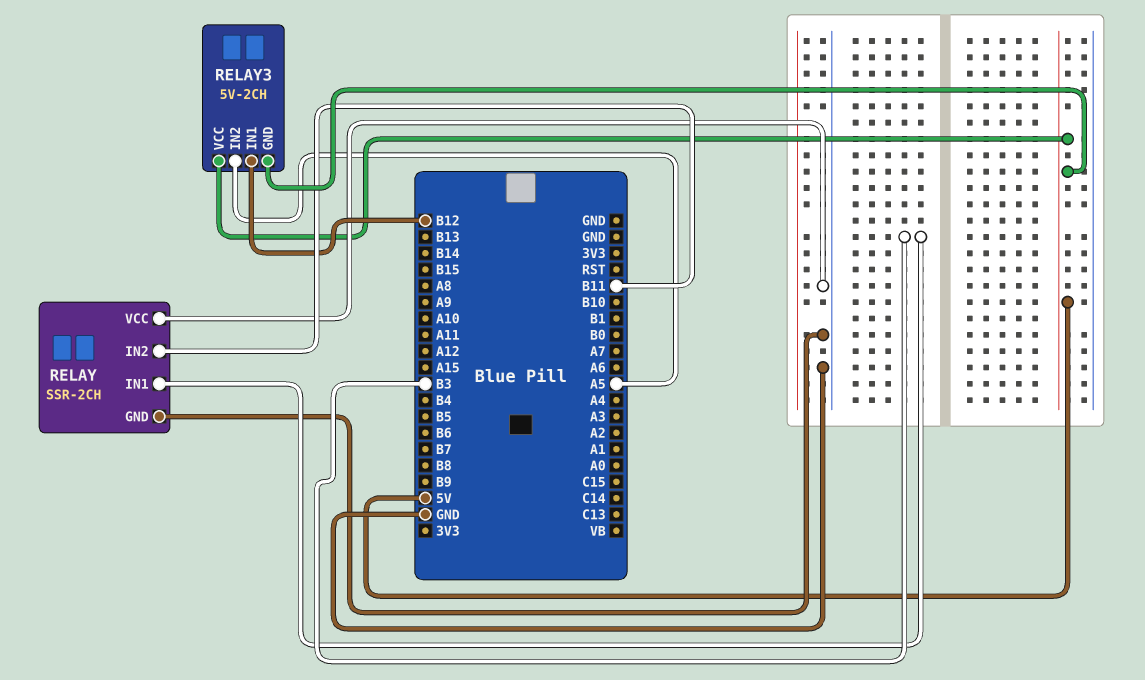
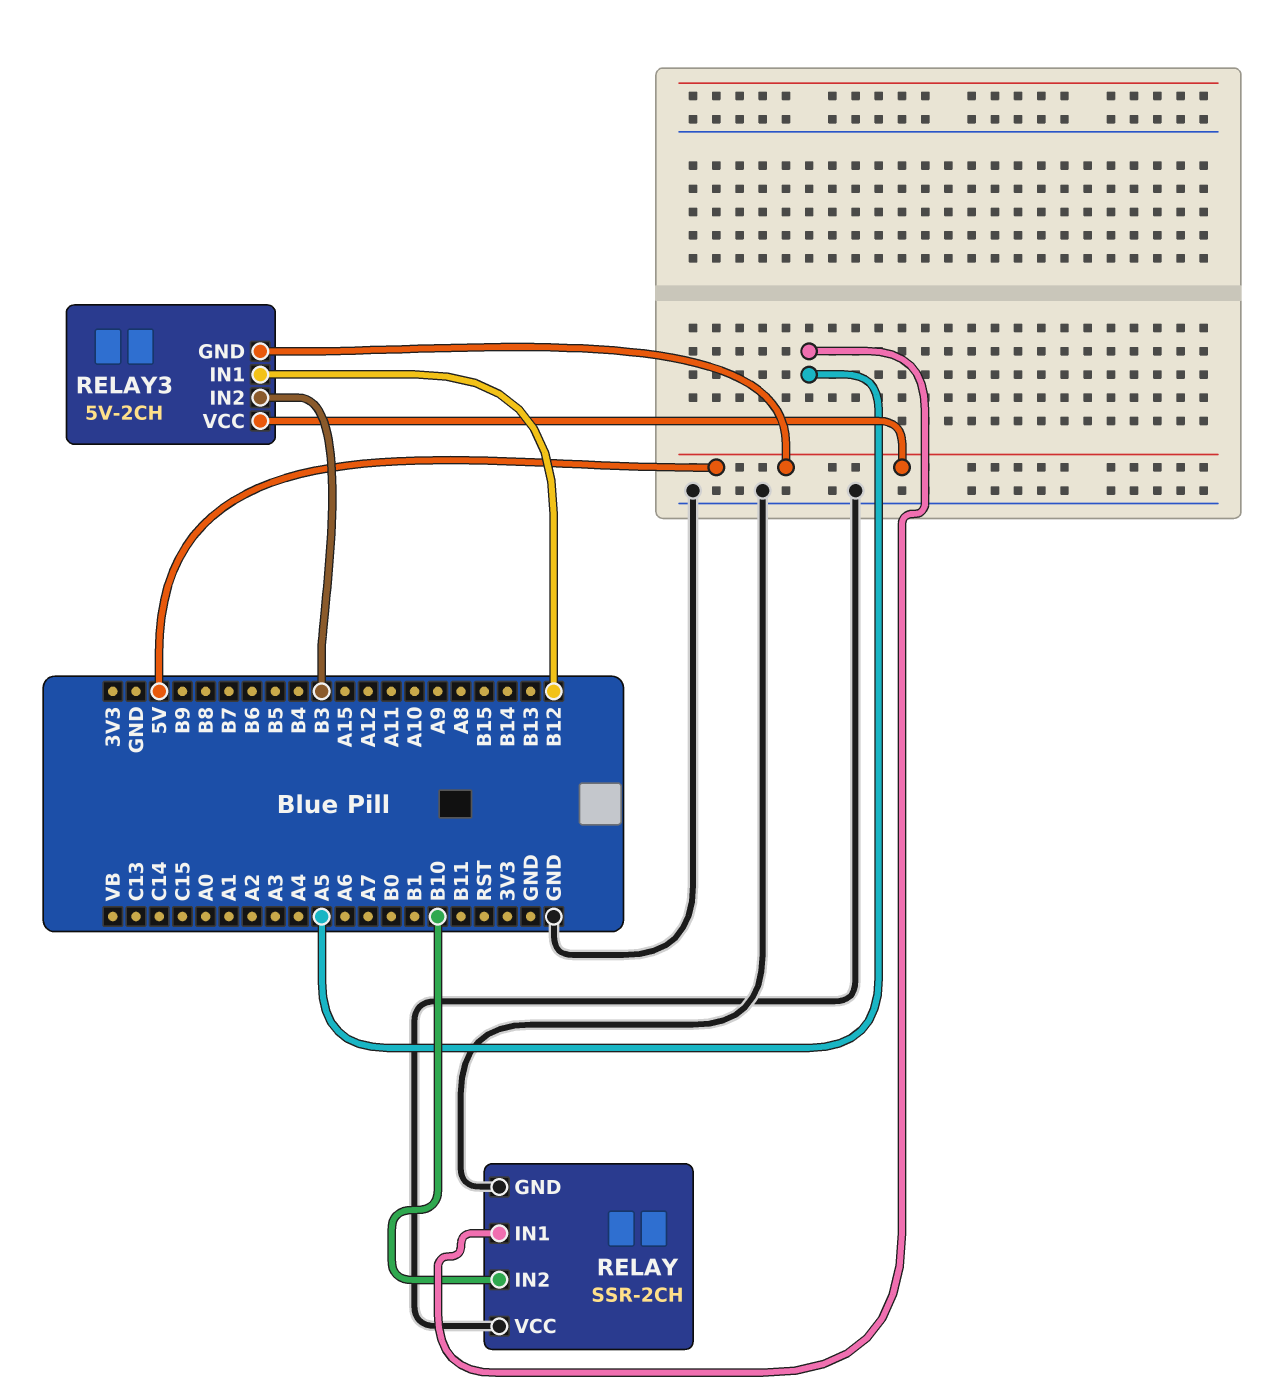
RELAY pin IN1: B3 -> A5
RELAY pin IN2: B11 -> B10
RELAY3 pin IN2: A5 -> B3

